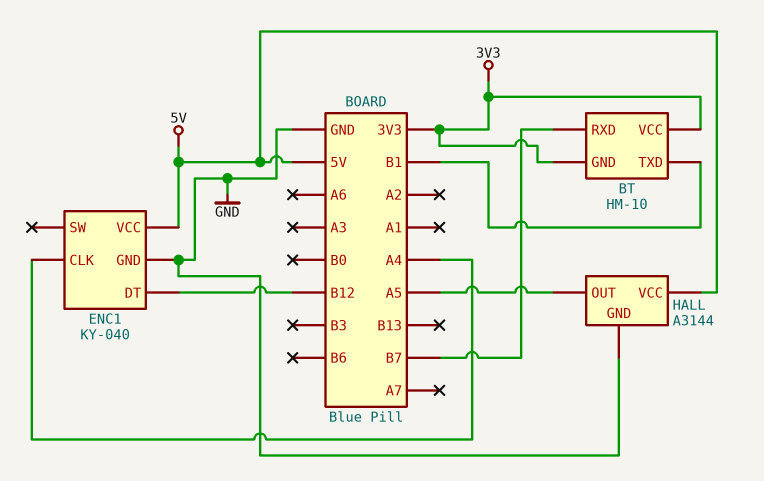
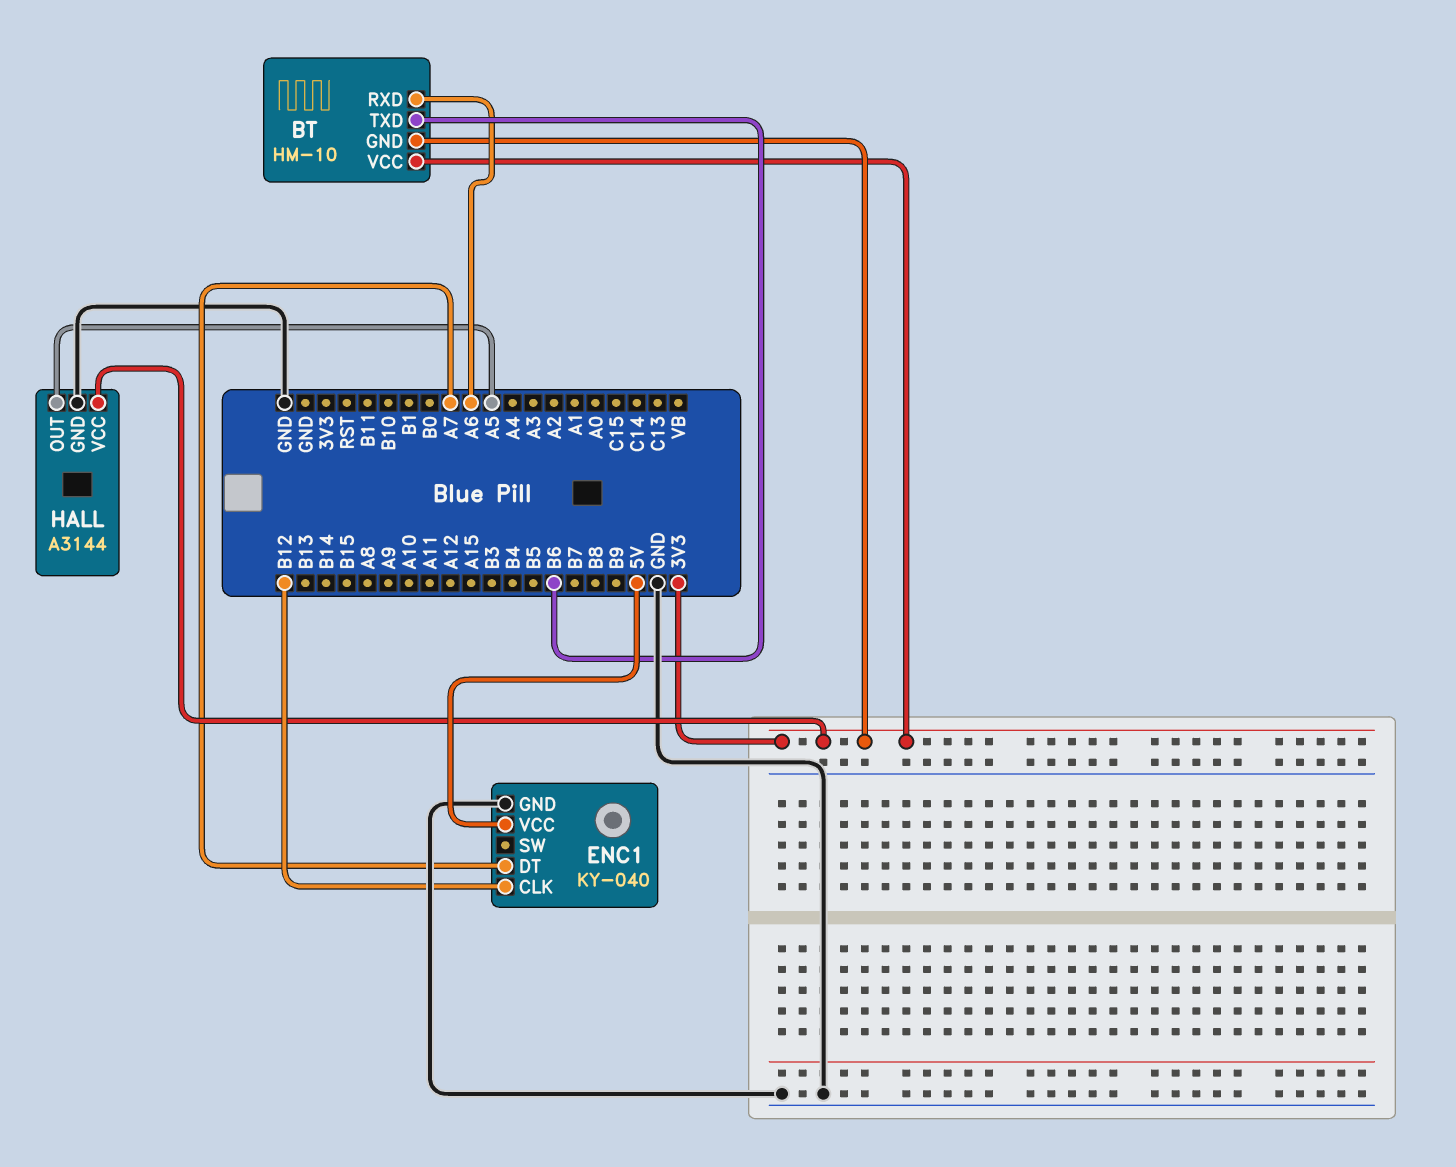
BT pin RXD: B7 -> A6
BT pin TXD: B1 -> B6
ENC1 pin CLK: A4 -> B12
ENC1 pin DT: B12 -> A7
HALL pin VCC: 5V -> 3V3

